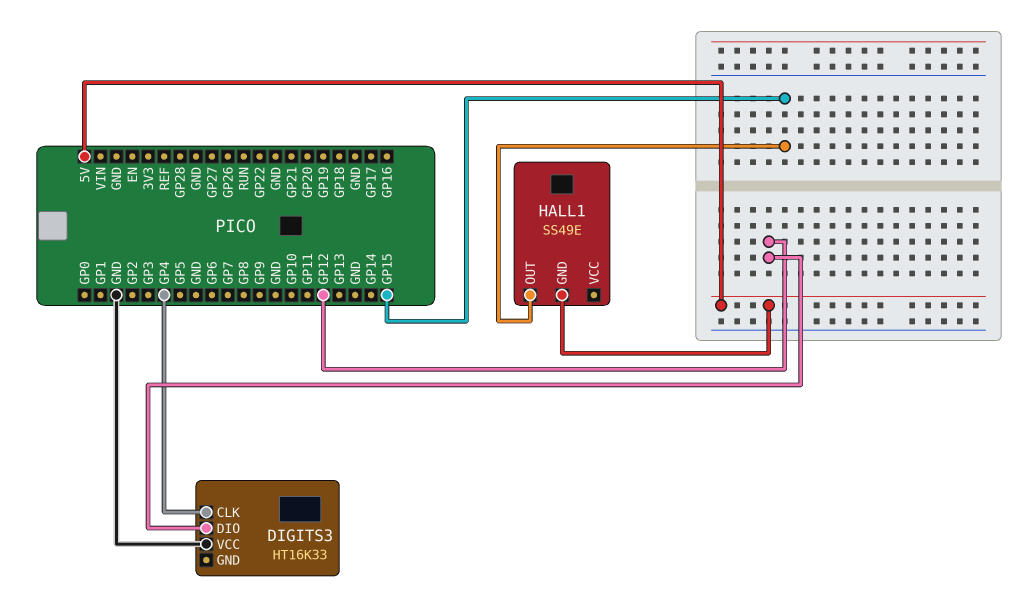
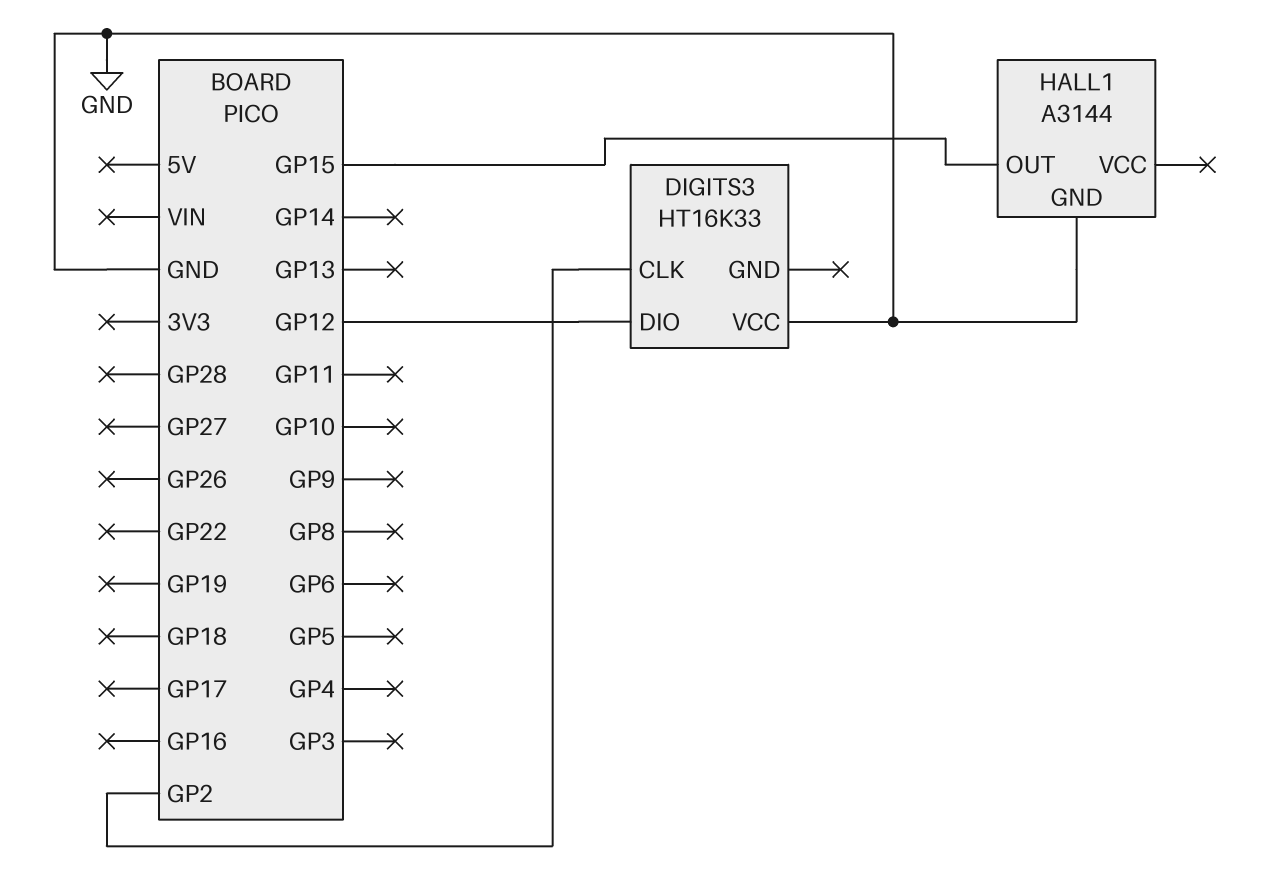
DIGITS3 pin CLK: GP4 -> GP2
HALL1: SS49E -> A3144
HALL1 pin GND: 5V -> GND

